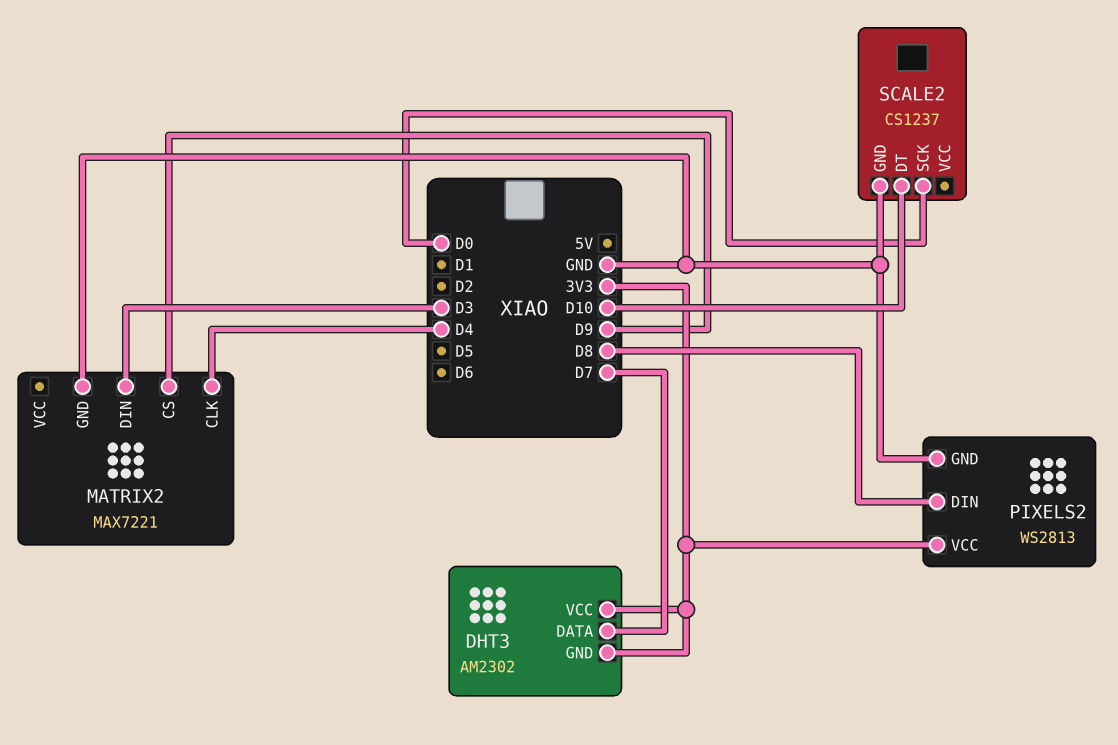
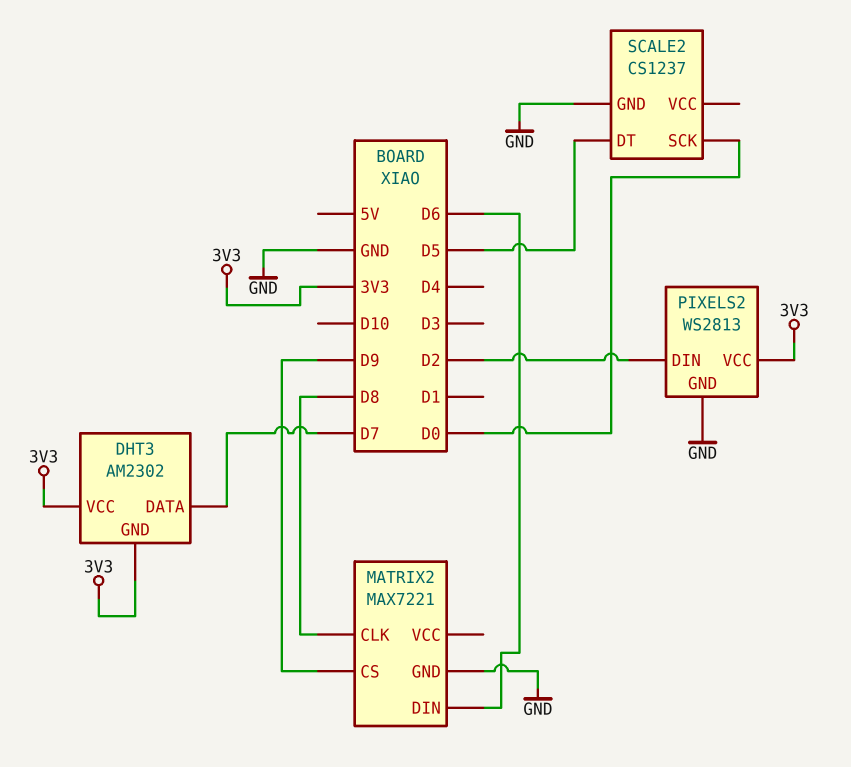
MATRIX2 pin CLK: D4 -> D8
MATRIX2 pin DIN: D3 -> D6
PIXELS2 pin DIN: D8 -> D2
SCALE2 pin DT: D10 -> D5

